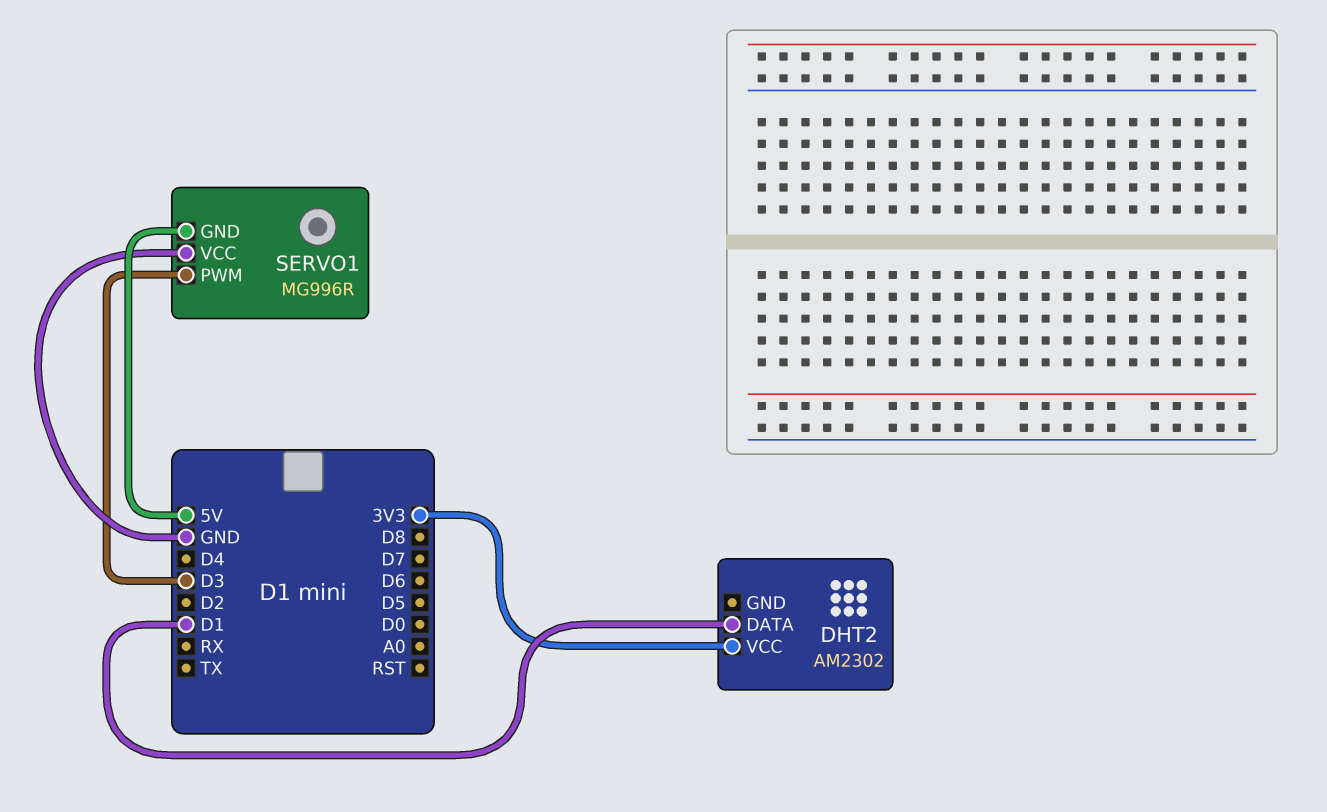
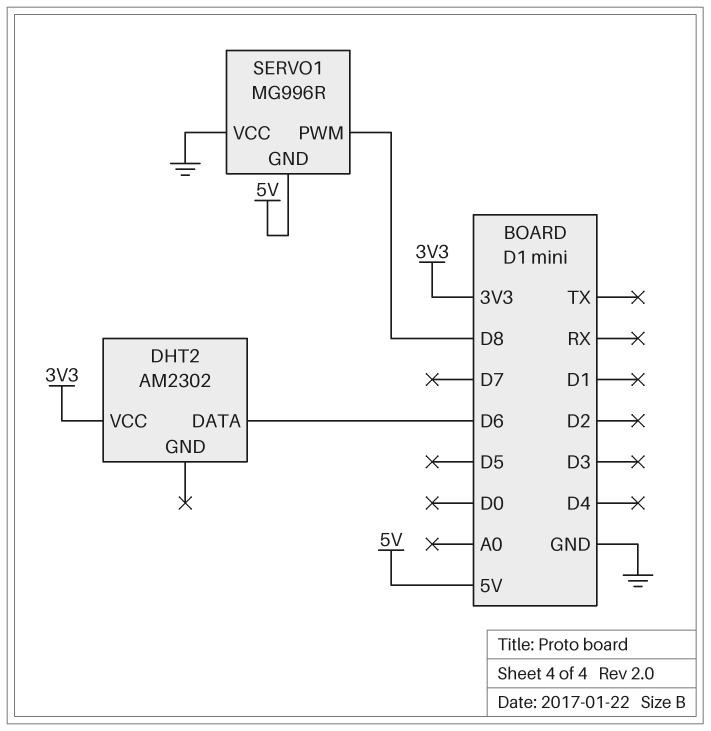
DHT2 pin DATA: D1 -> D6
SERVO1 pin PWM: D3 -> D8

